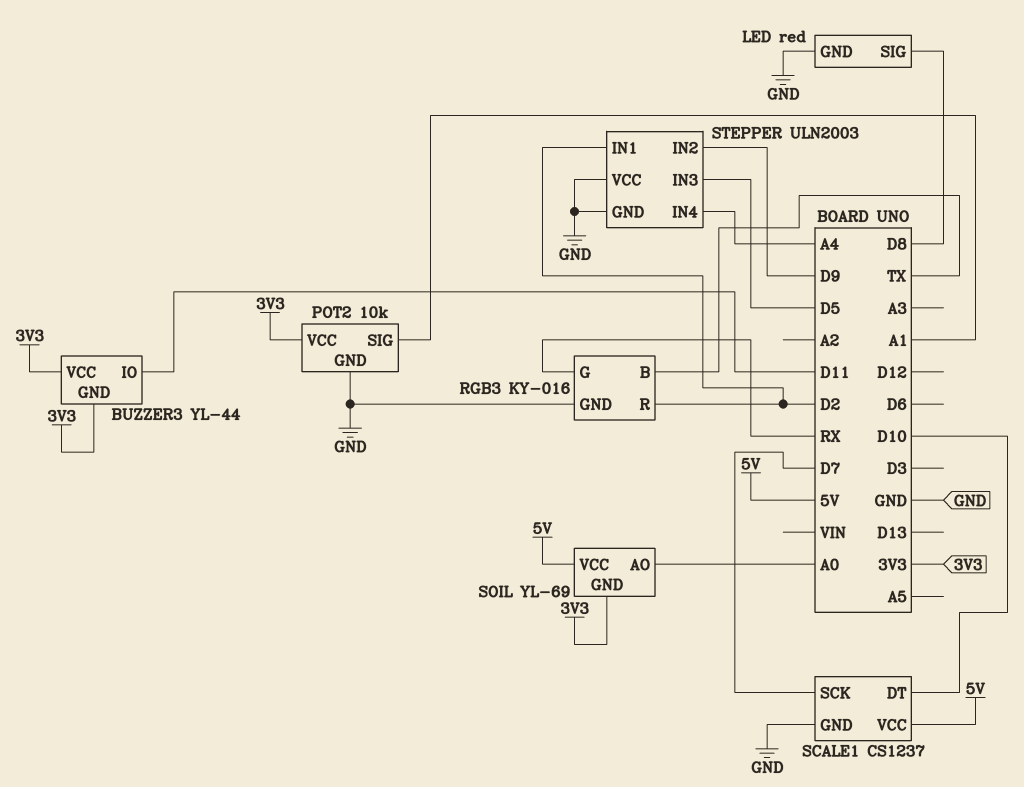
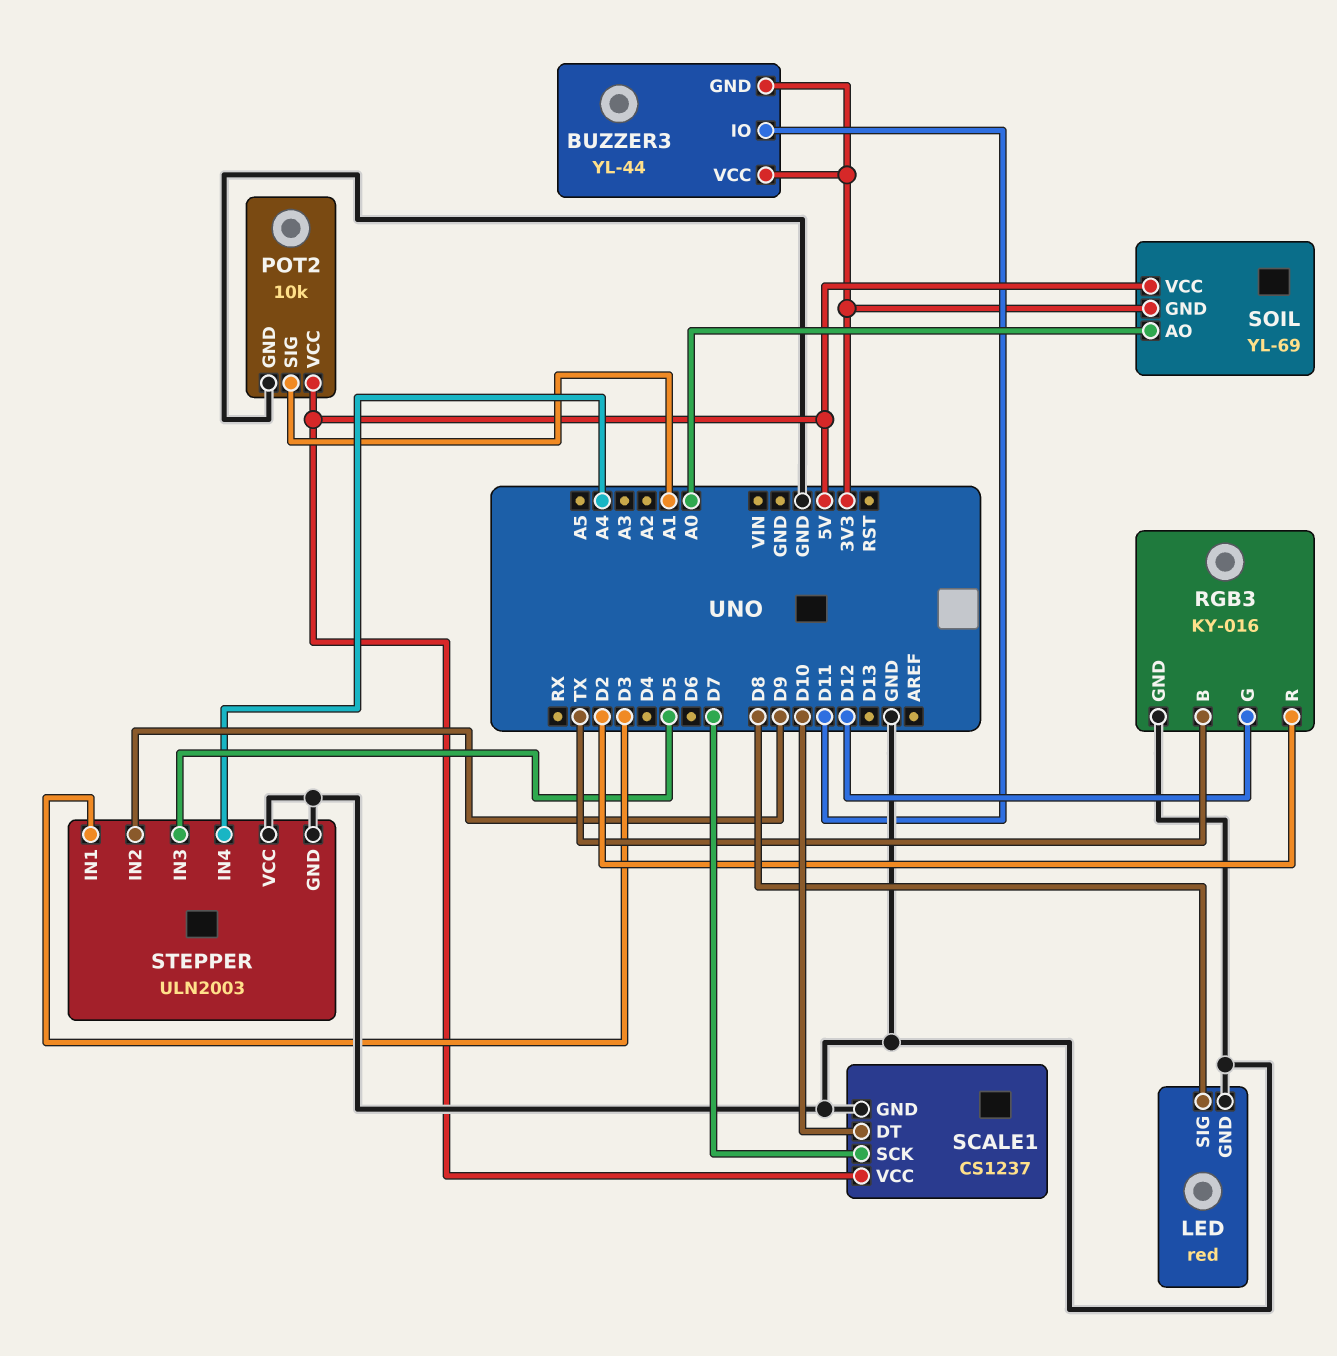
POT2 pin VCC: 3V3 -> 5V
RGB3 pin G: RX -> D12
STEPPER pin IN1: D2 -> D3

